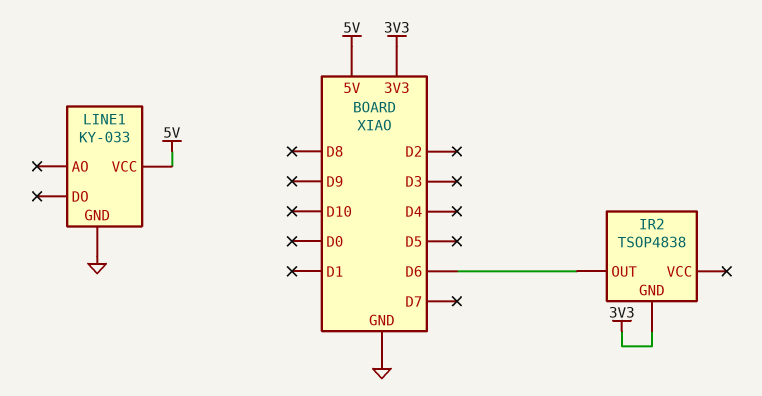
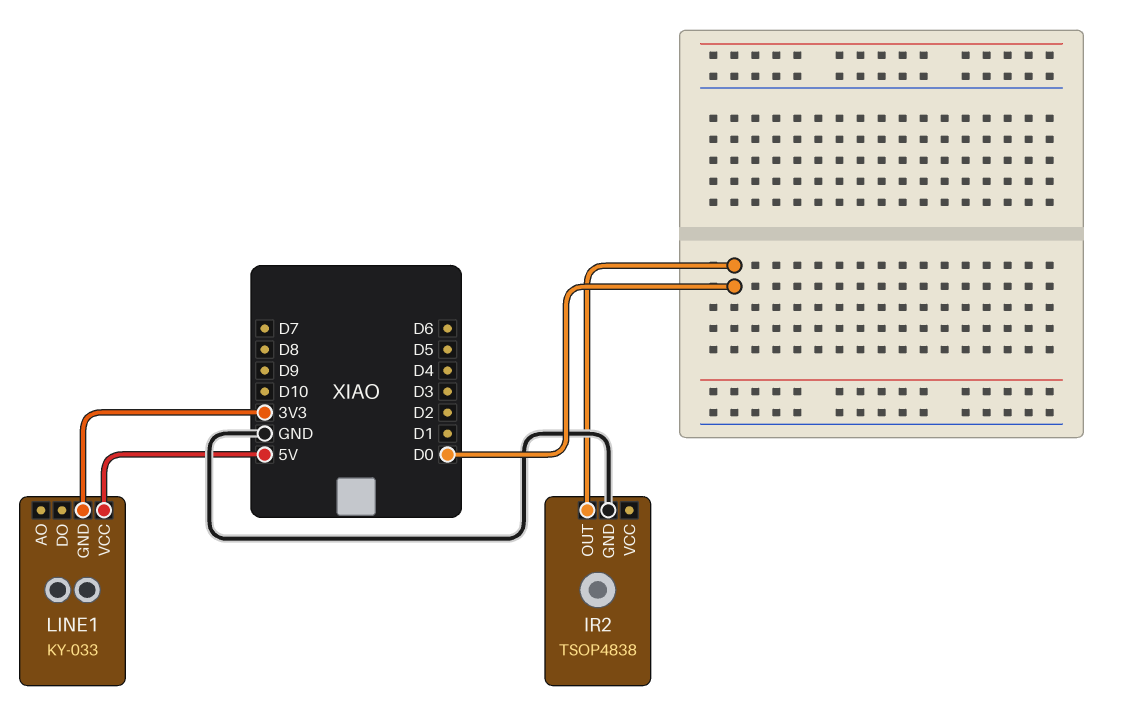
IR2 pin GND: 3V3 -> GND
IR2 pin OUT: D6 -> D0
LINE1 pin GND: GND -> 3V3

